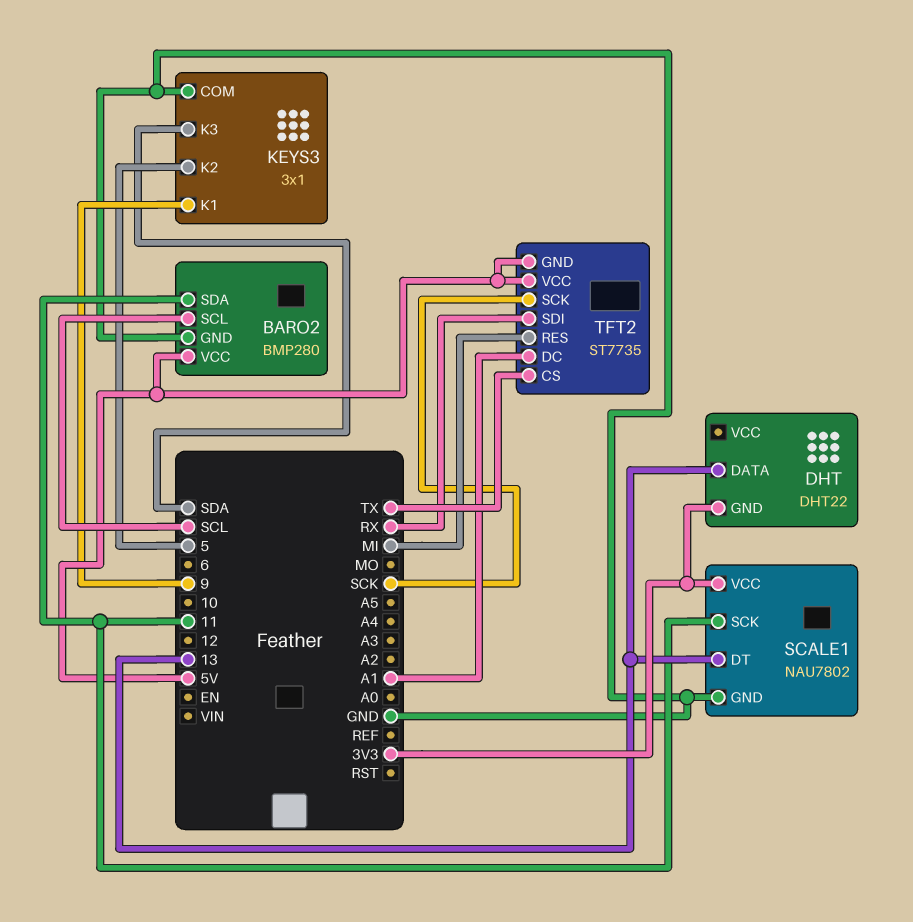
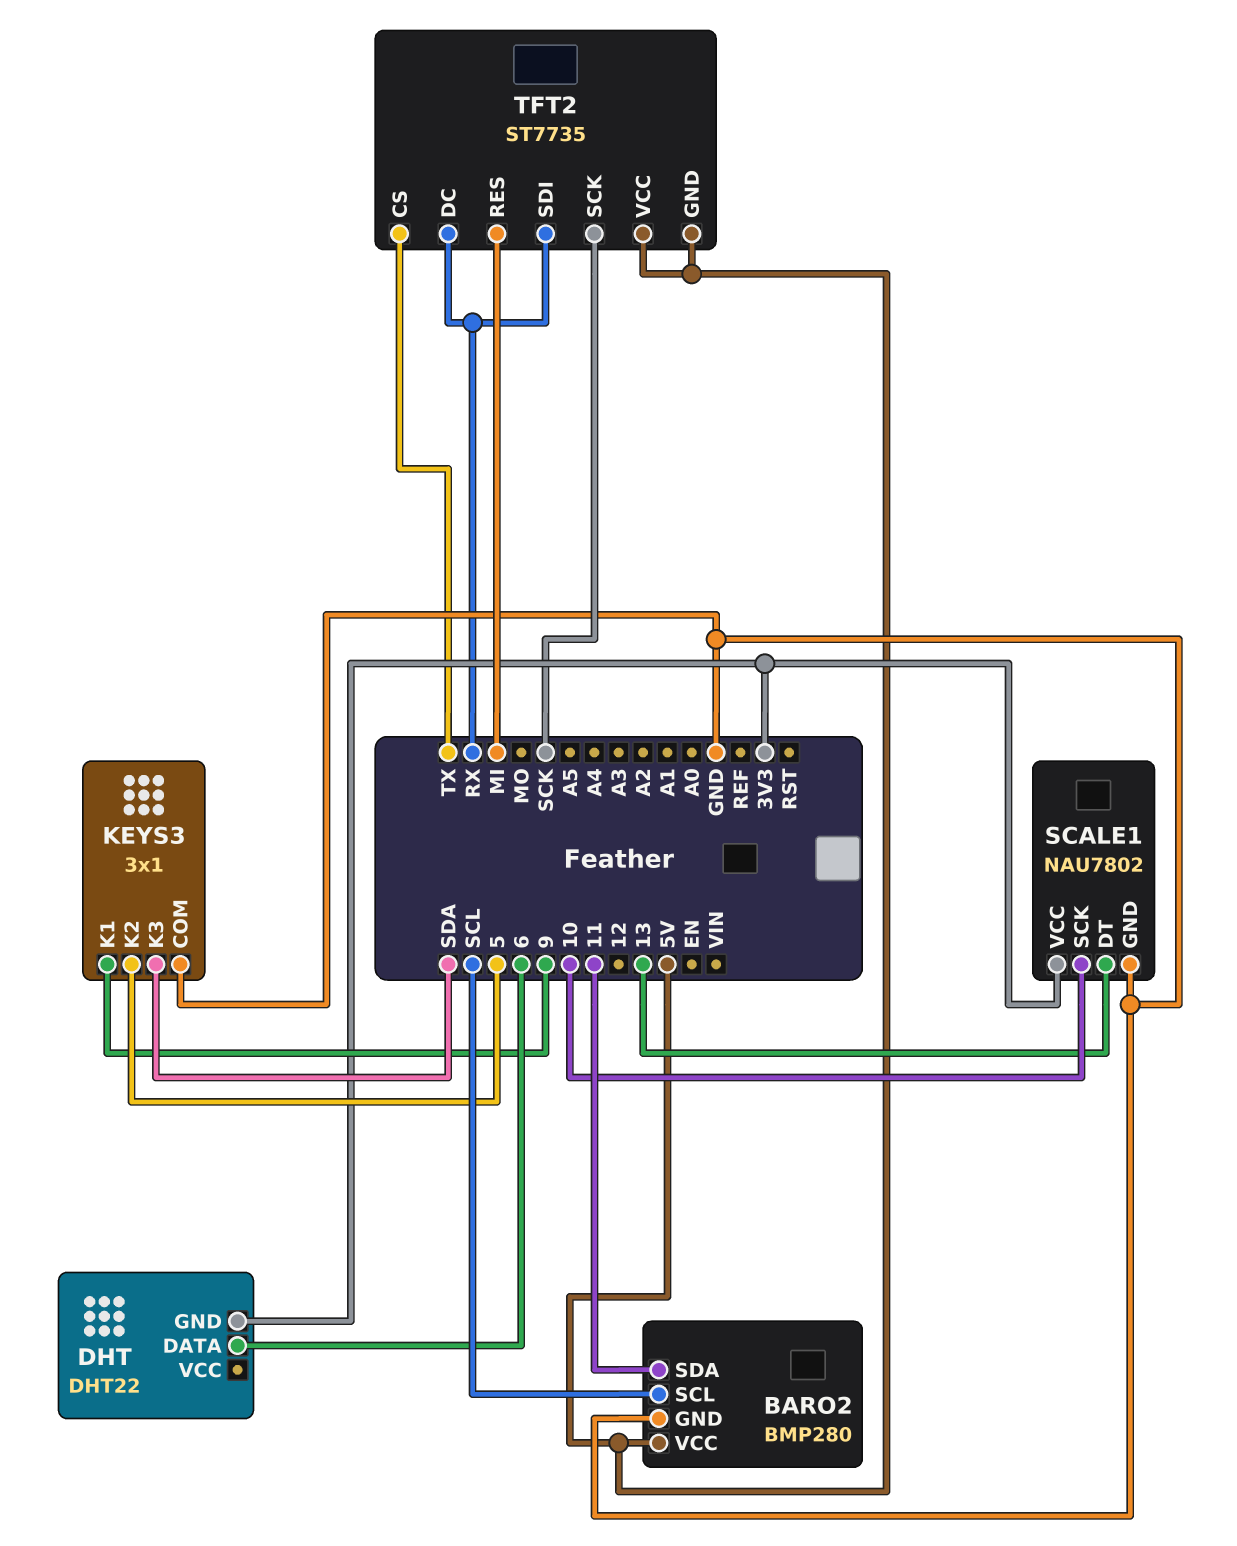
DHT pin DATA: 13 -> 6
SCALE1 pin SCK: 11 -> 10
TFT2 pin DC: A1 -> RX

